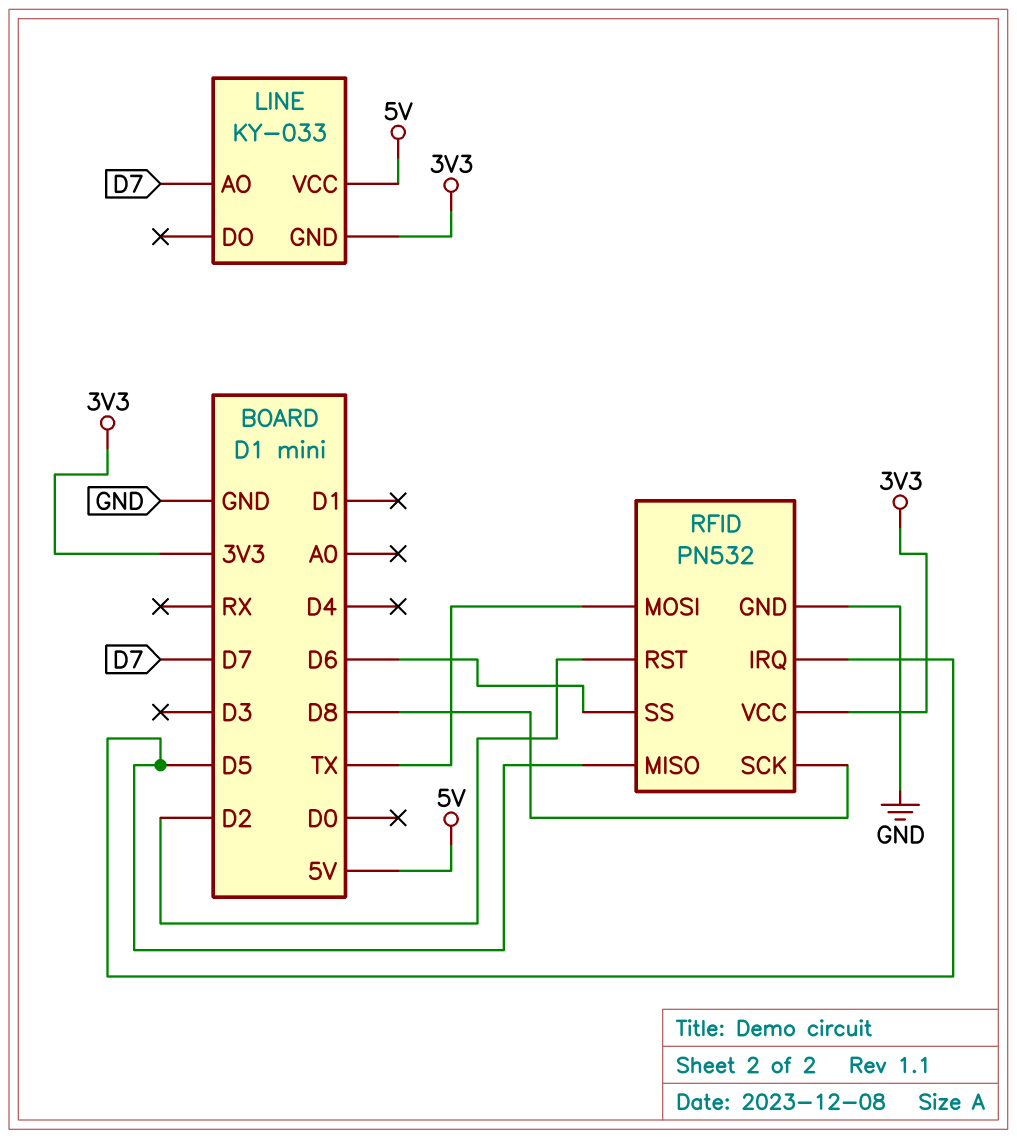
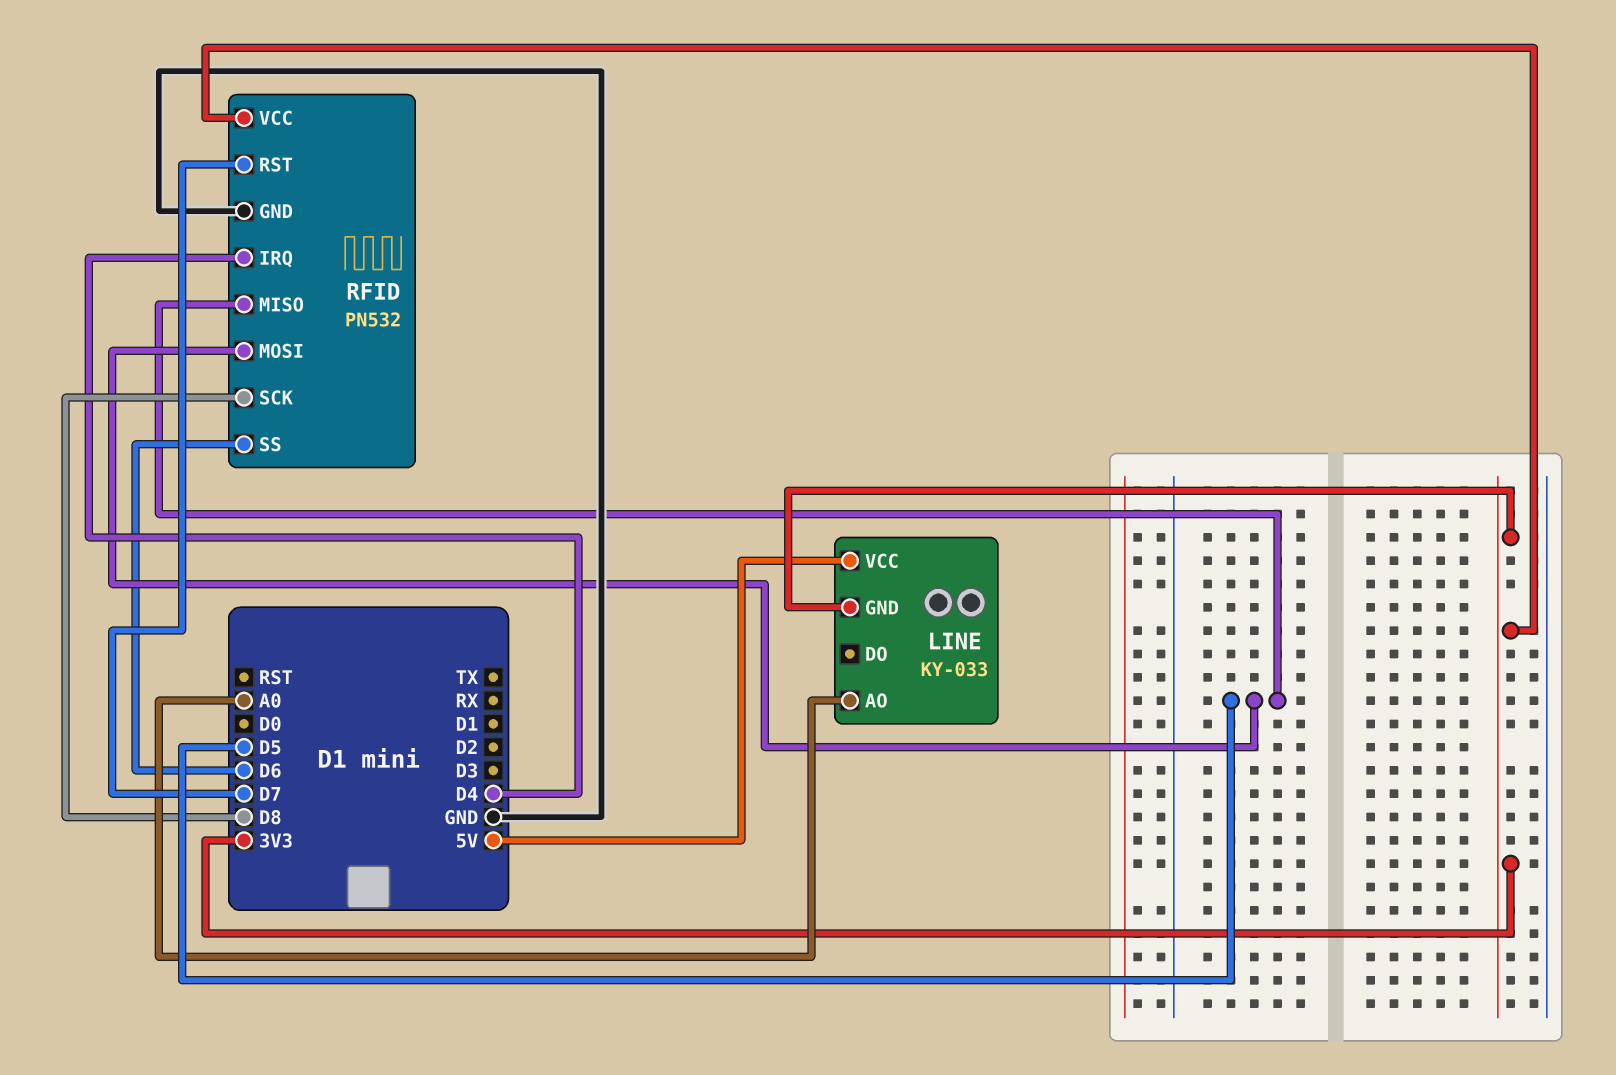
LINE pin AO: D7 -> A0
RFID pin IRQ: D5 -> D4
RFID pin MOSI: TX -> D5
RFID pin RST: D2 -> D7

